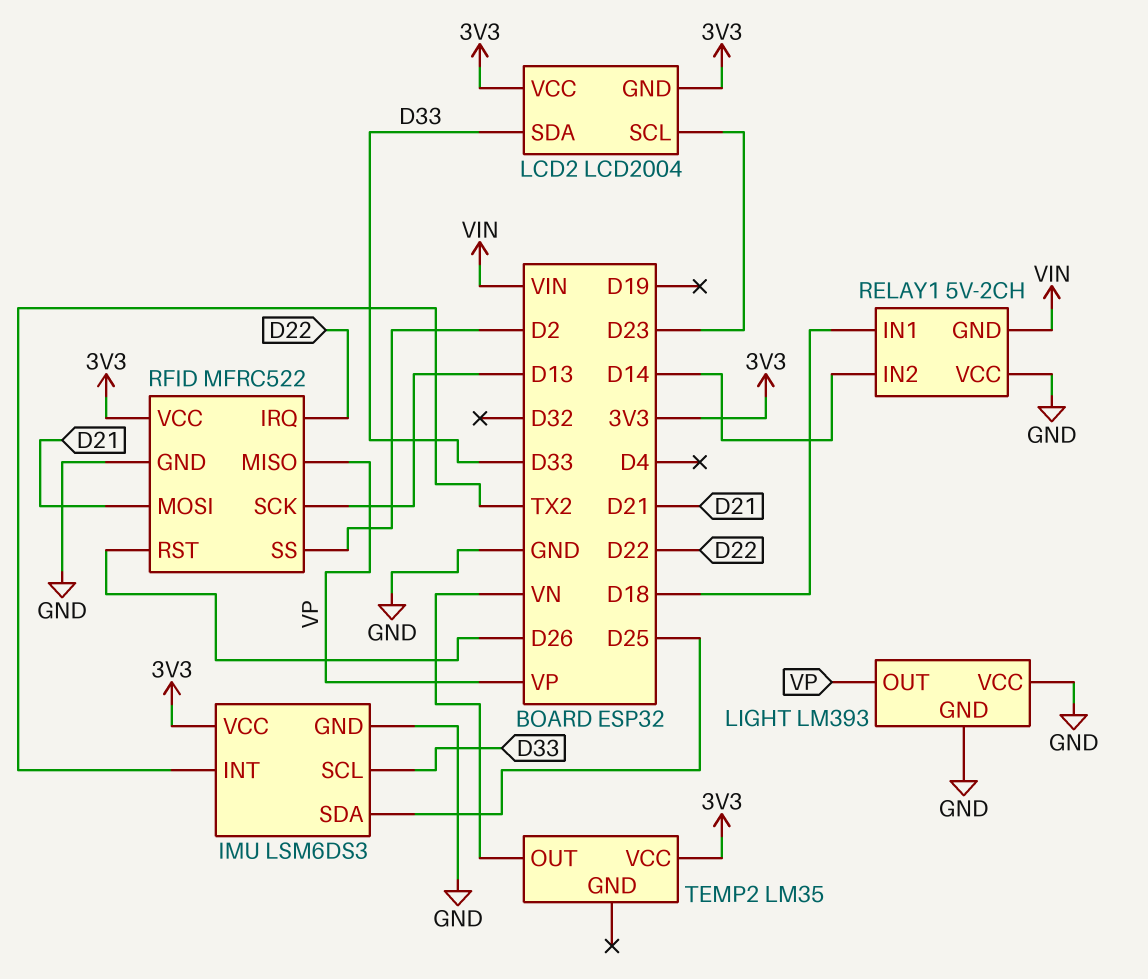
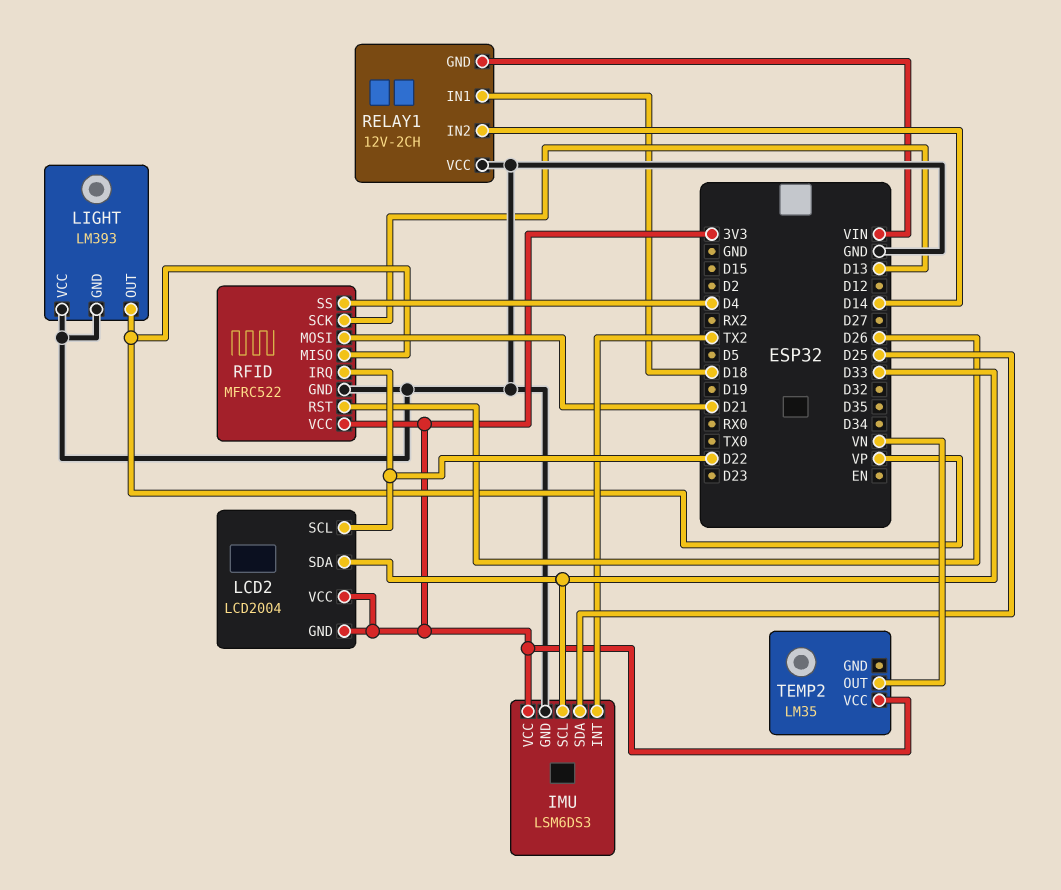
LCD2 pin SCL: D23 -> D22
RELAY1: 5V-2CH -> 12V-2CH
RFID pin SS: D2 -> D4

